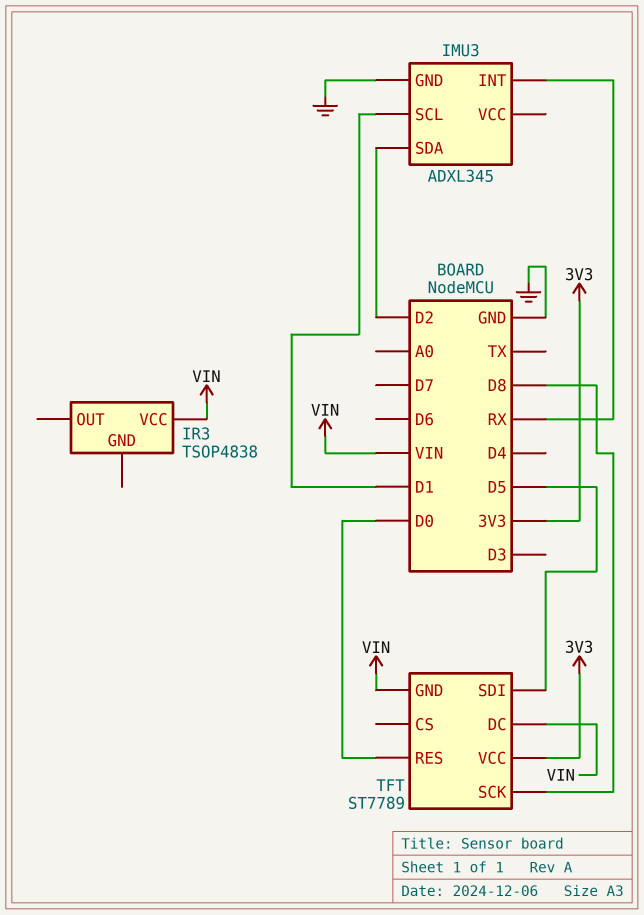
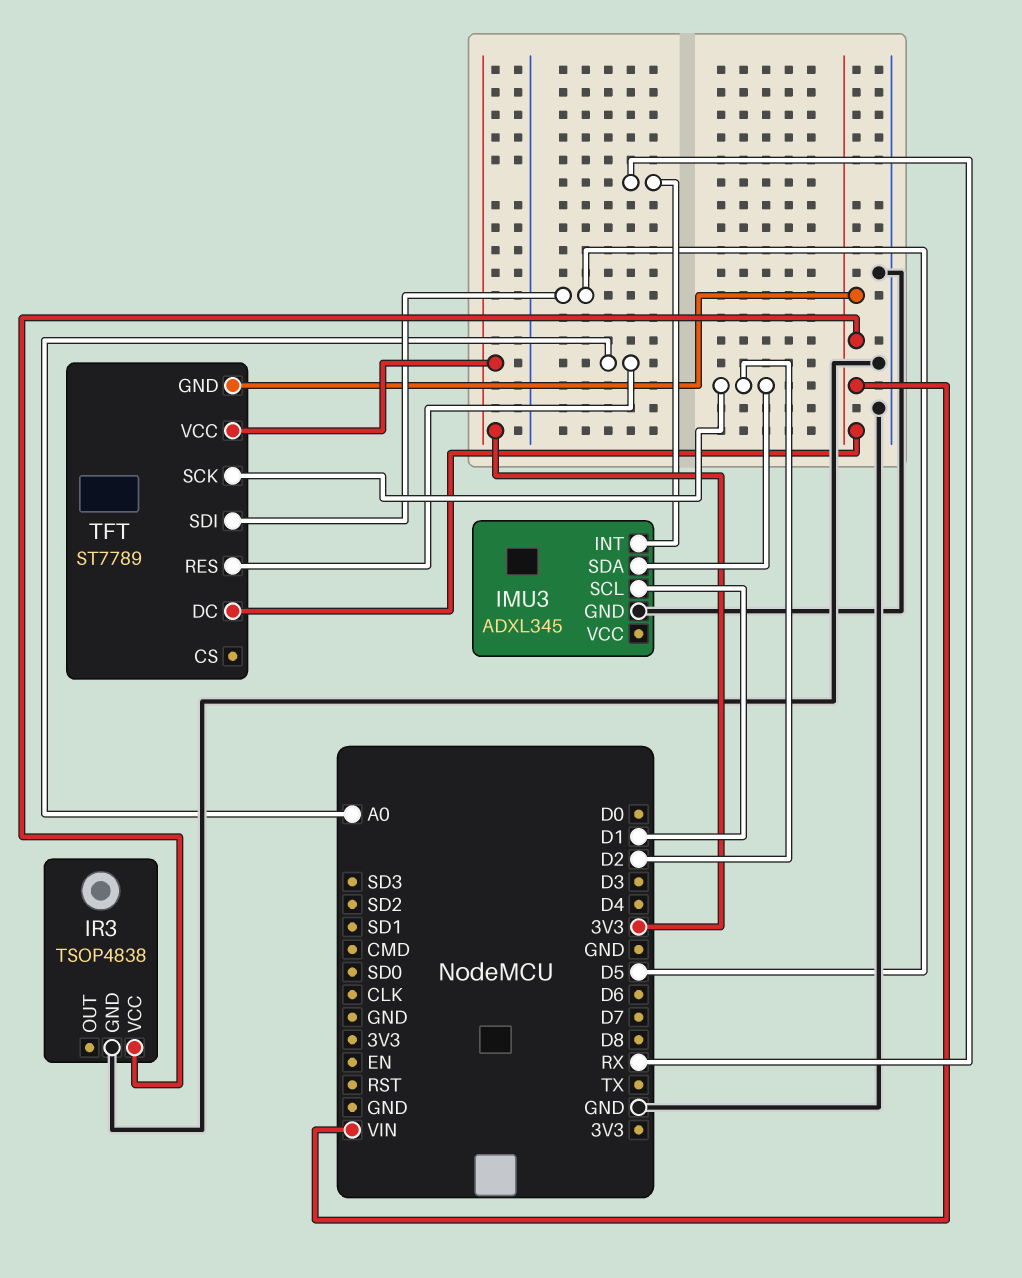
IR3 pin GND: none -> GND
TFT pin RES: D0 -> A0
TFT pin SCK: D8 -> D2

